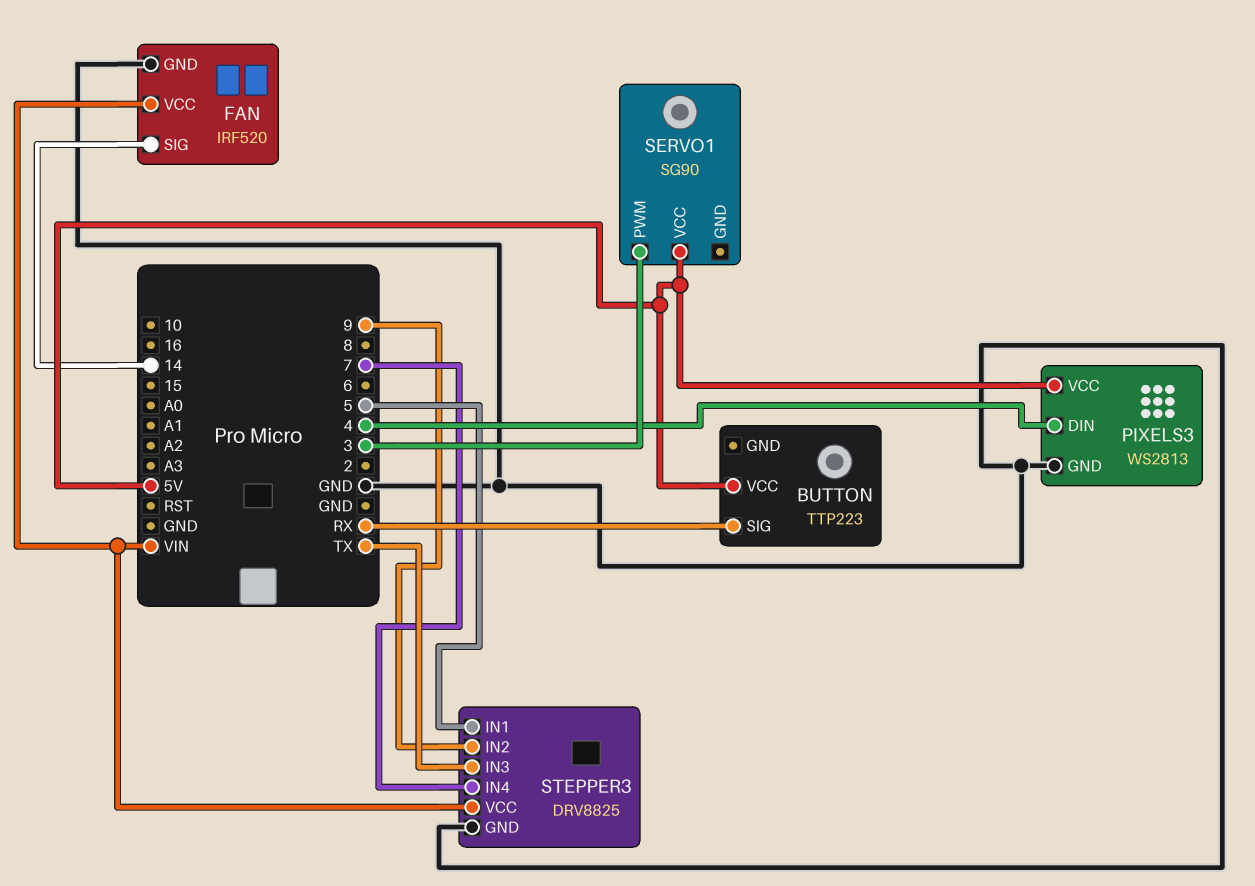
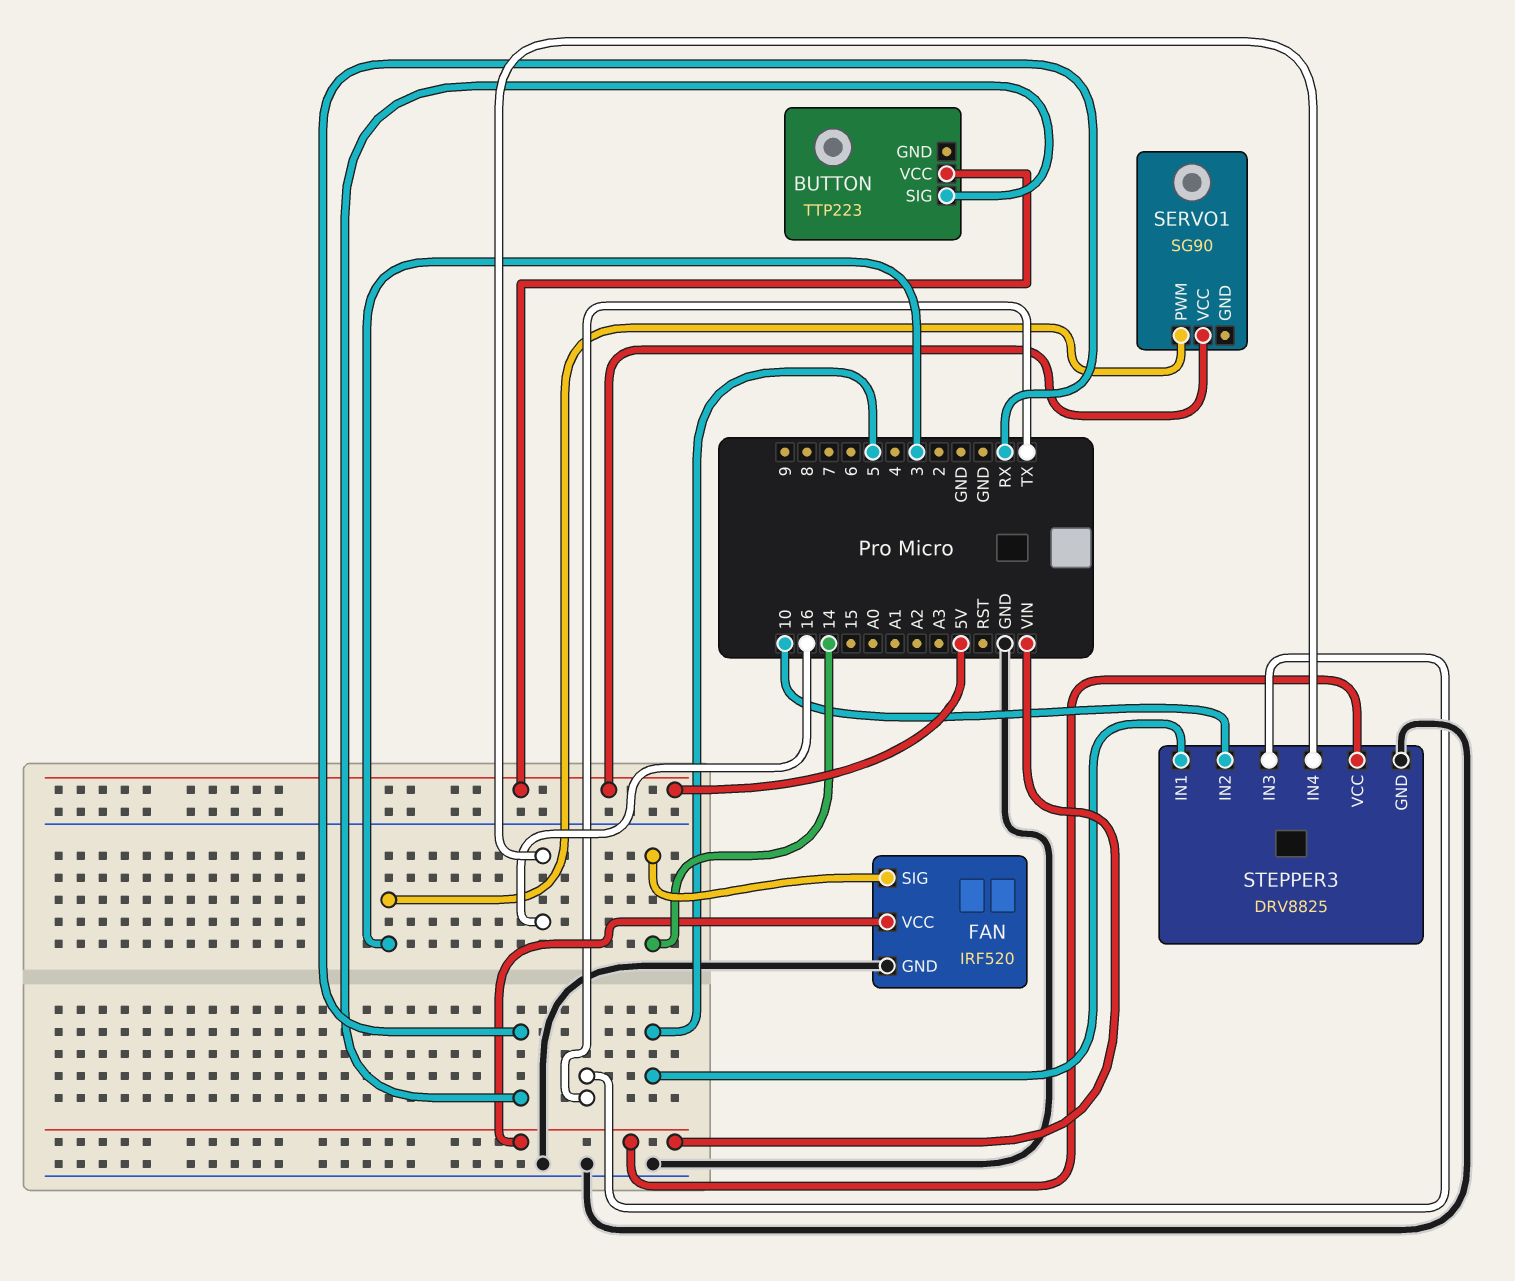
PIXELS3: WS2813 -> none
PIXELS3 pin DIN: 4 -> none
PIXELS3 pin GND: GND -> none
PIXELS3 pin VCC: 5V -> none
STEPPER3 pin IN2: 9 -> 10
STEPPER3 pin IN4: 7 -> 16

